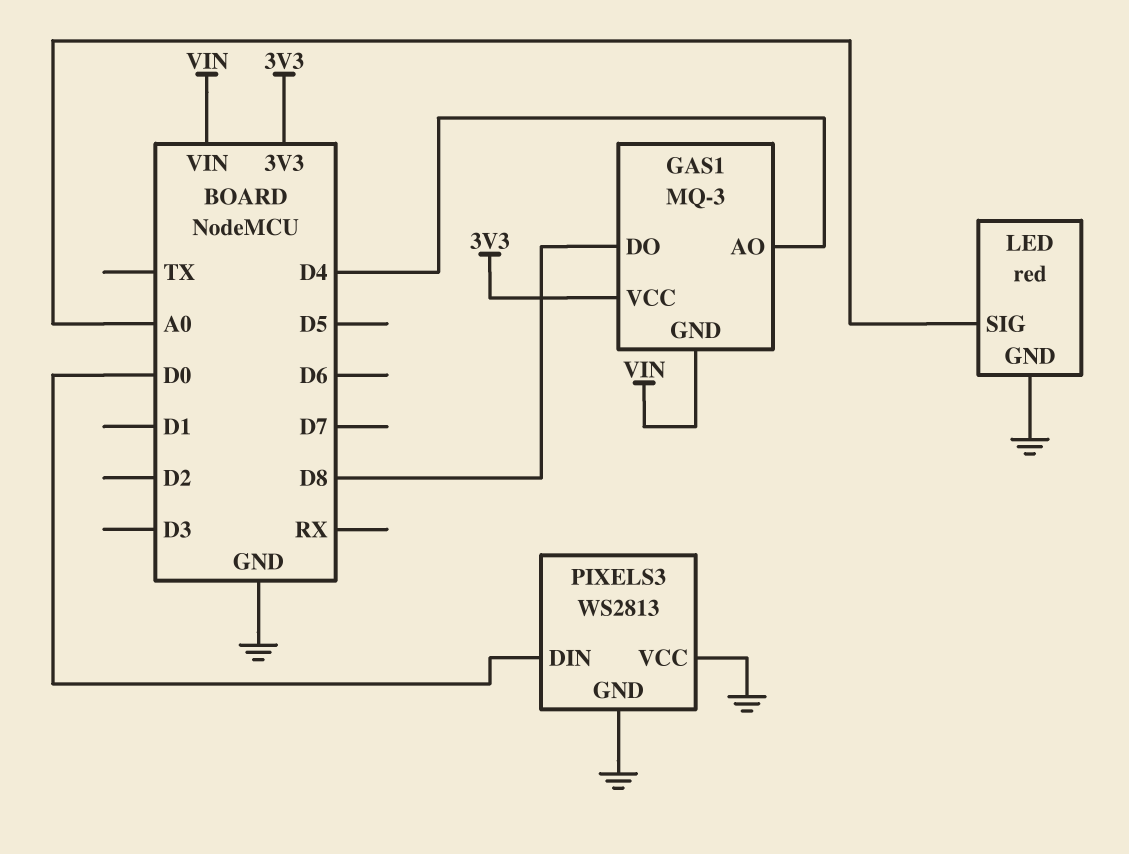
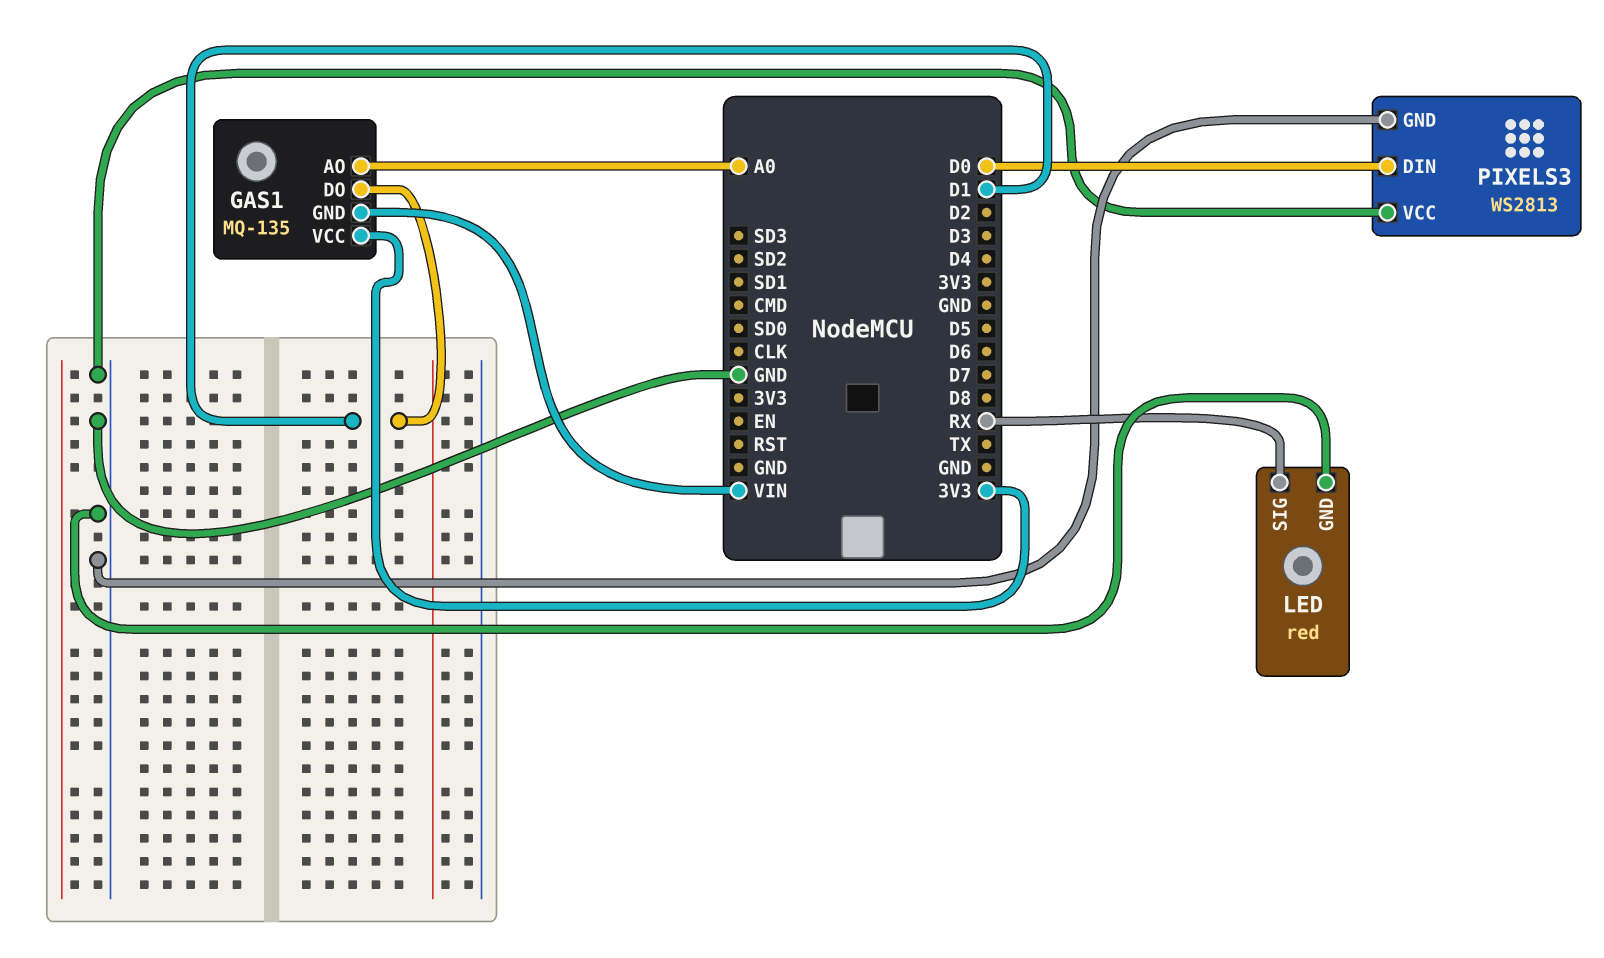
GAS1: MQ-3 -> MQ-135
GAS1 pin AO: D4 -> A0
GAS1 pin DO: D8 -> D1
LED pin SIG: A0 -> RX

